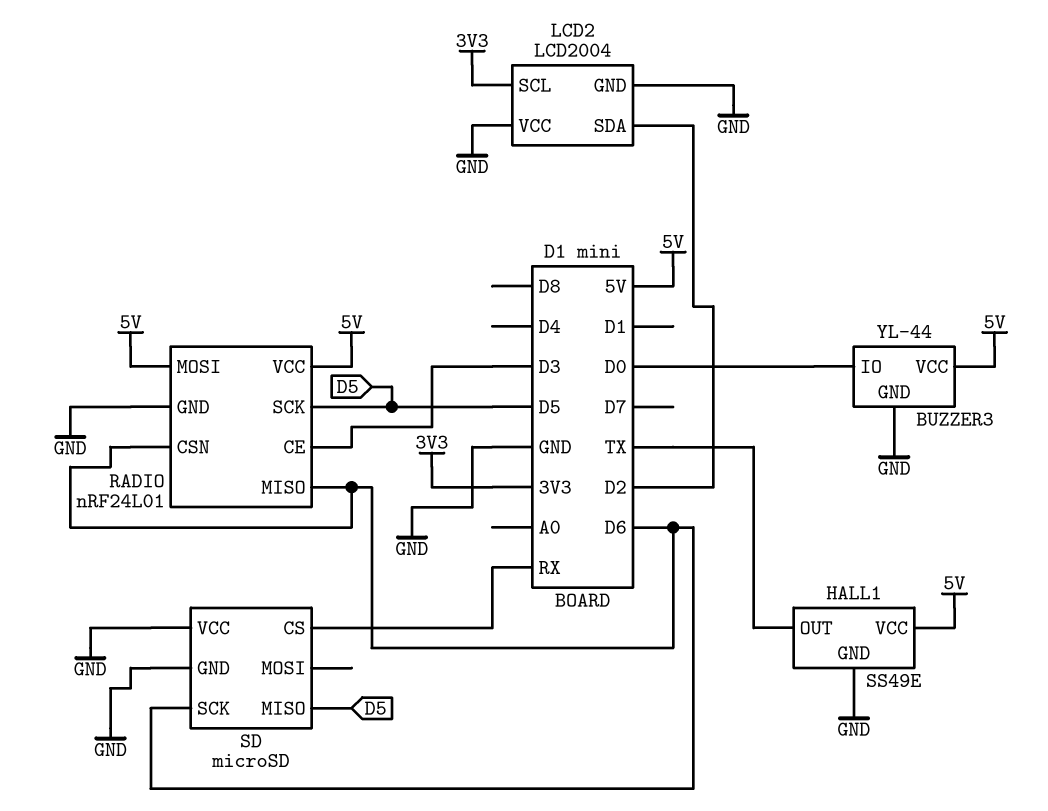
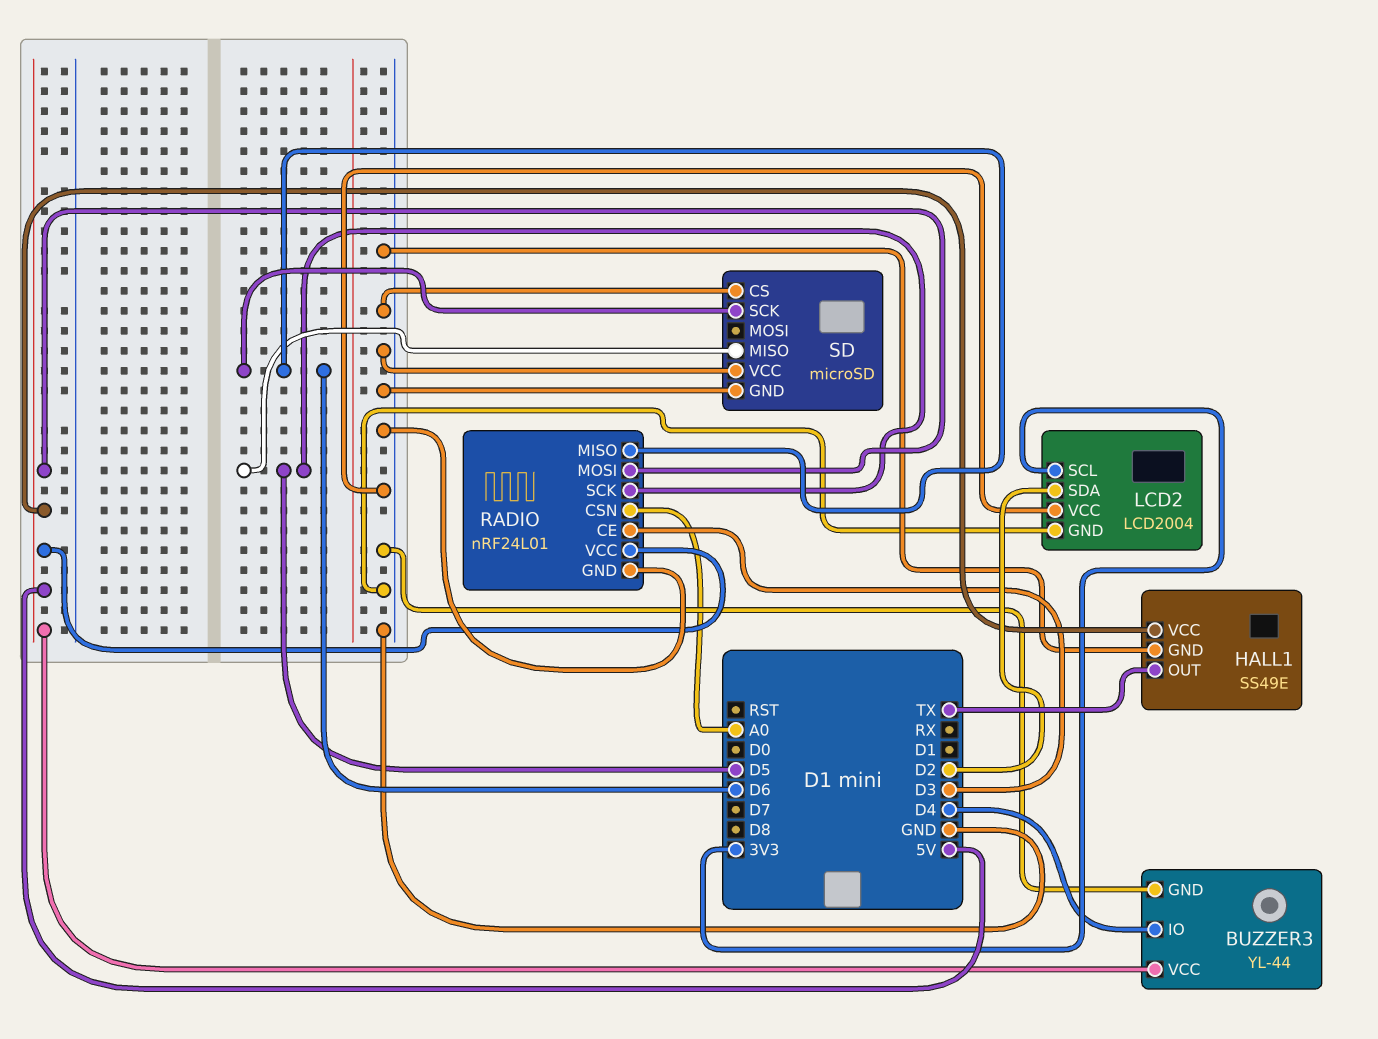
BUZZER3 pin IO: D0 -> D4
RADIO pin CSN: D6 -> A0
SD pin CS: RX -> GND

